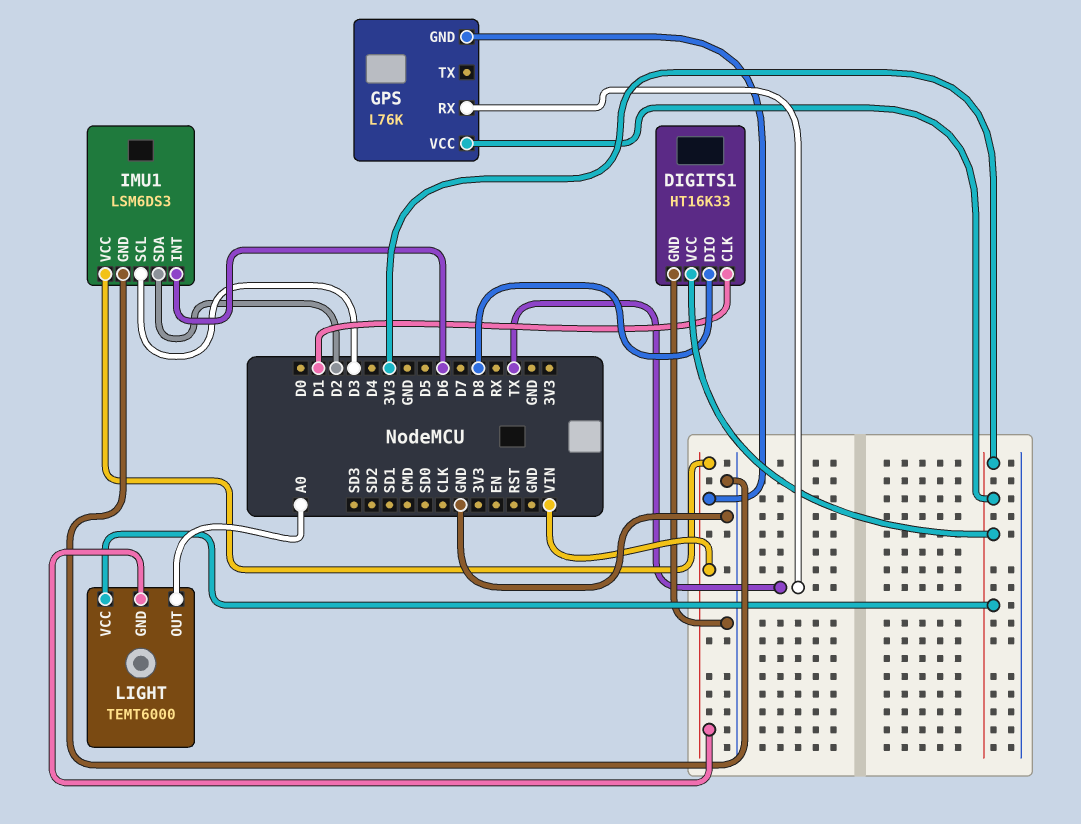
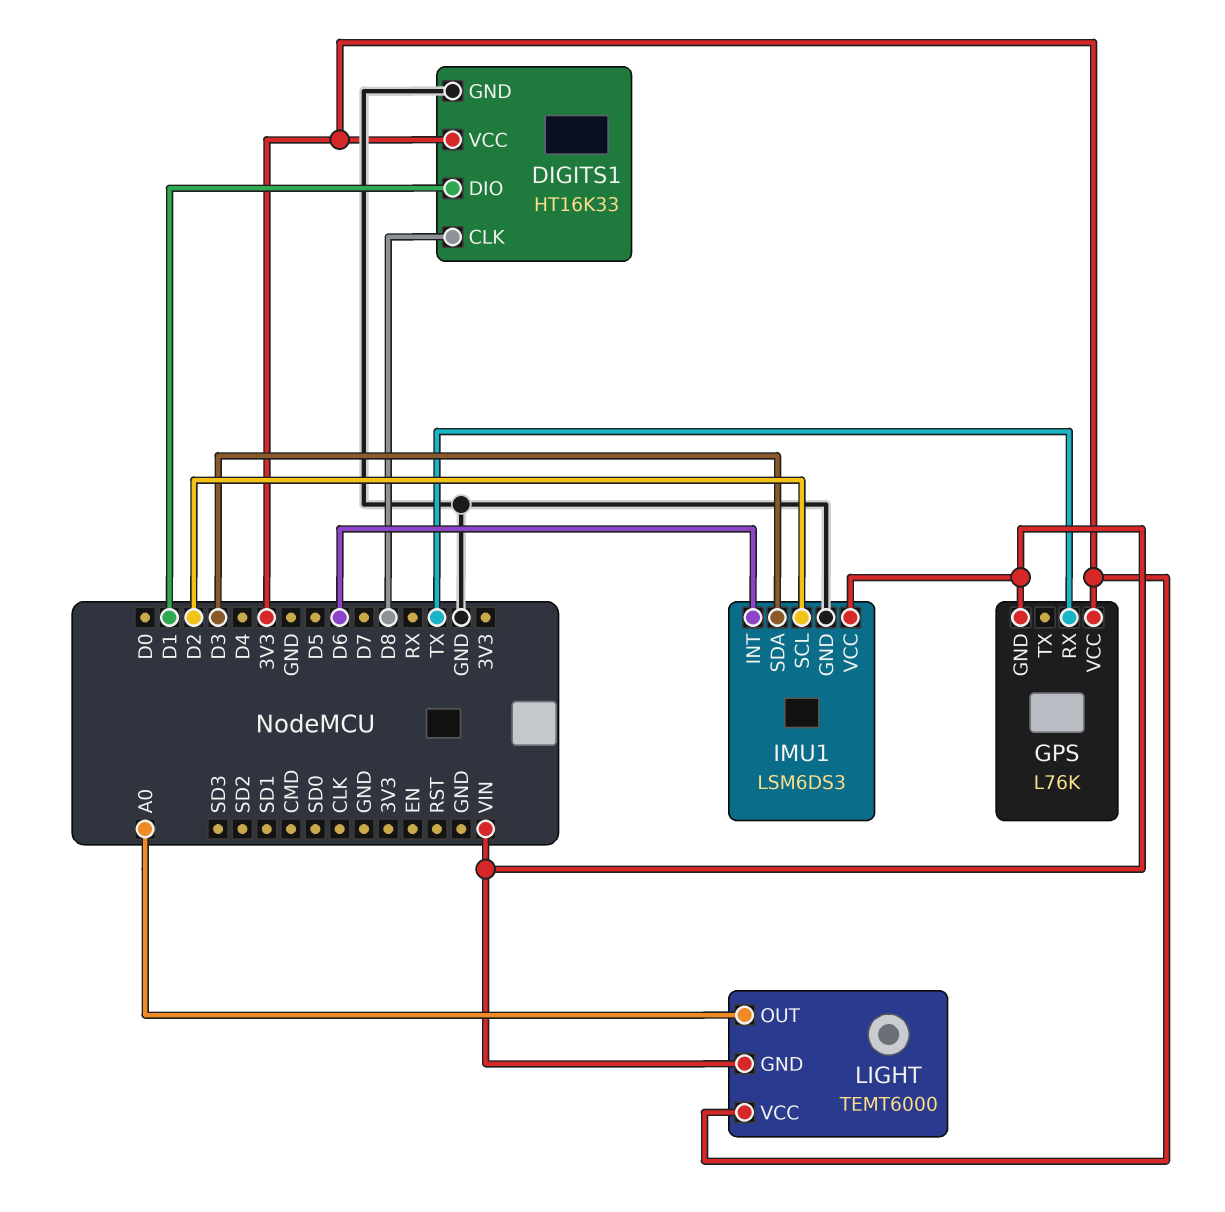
DIGITS1 pin CLK: D1 -> D8
DIGITS1 pin DIO: D8 -> D1
IMU1 pin SCL: D3 -> D2
IMU1 pin SDA: D2 -> D3

